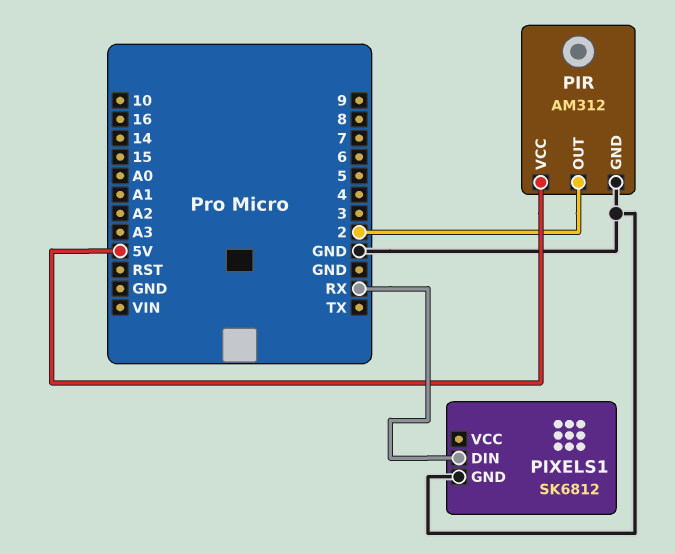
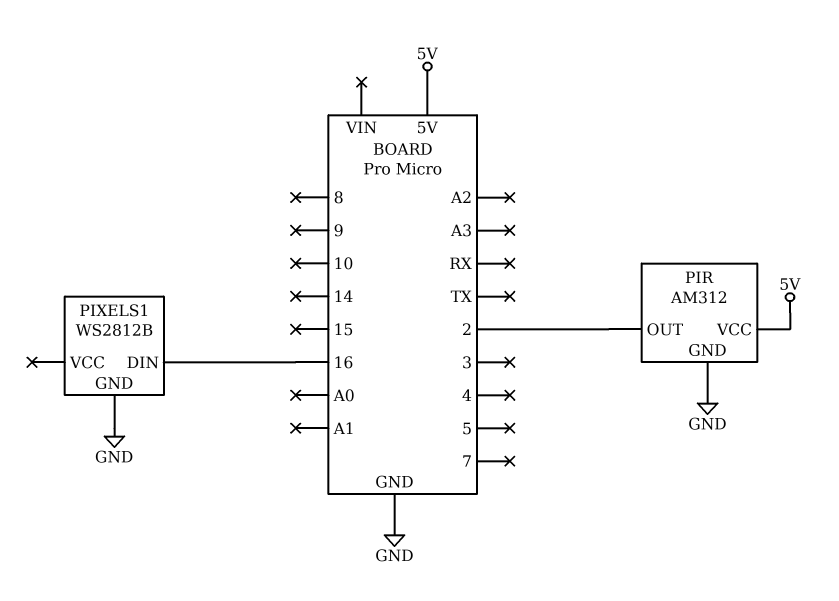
PIXELS1: SK6812 -> WS2812B
PIXELS1 pin DIN: RX -> 16

